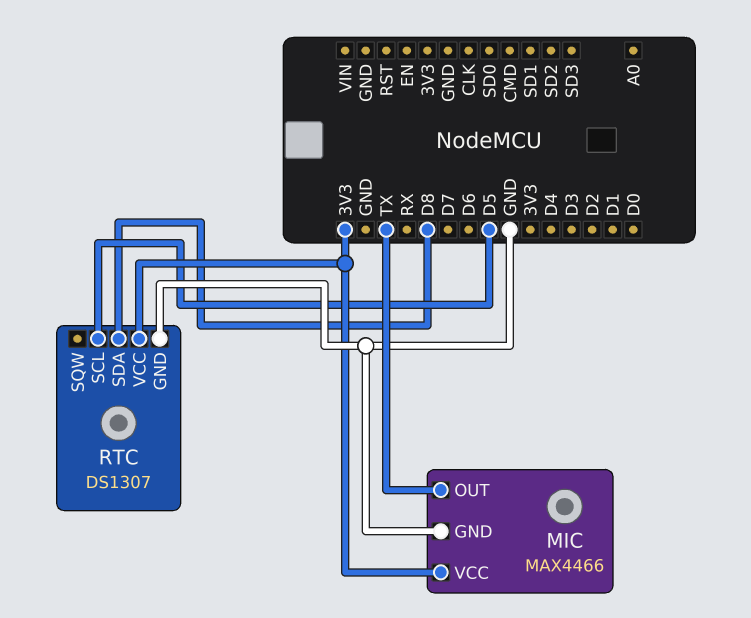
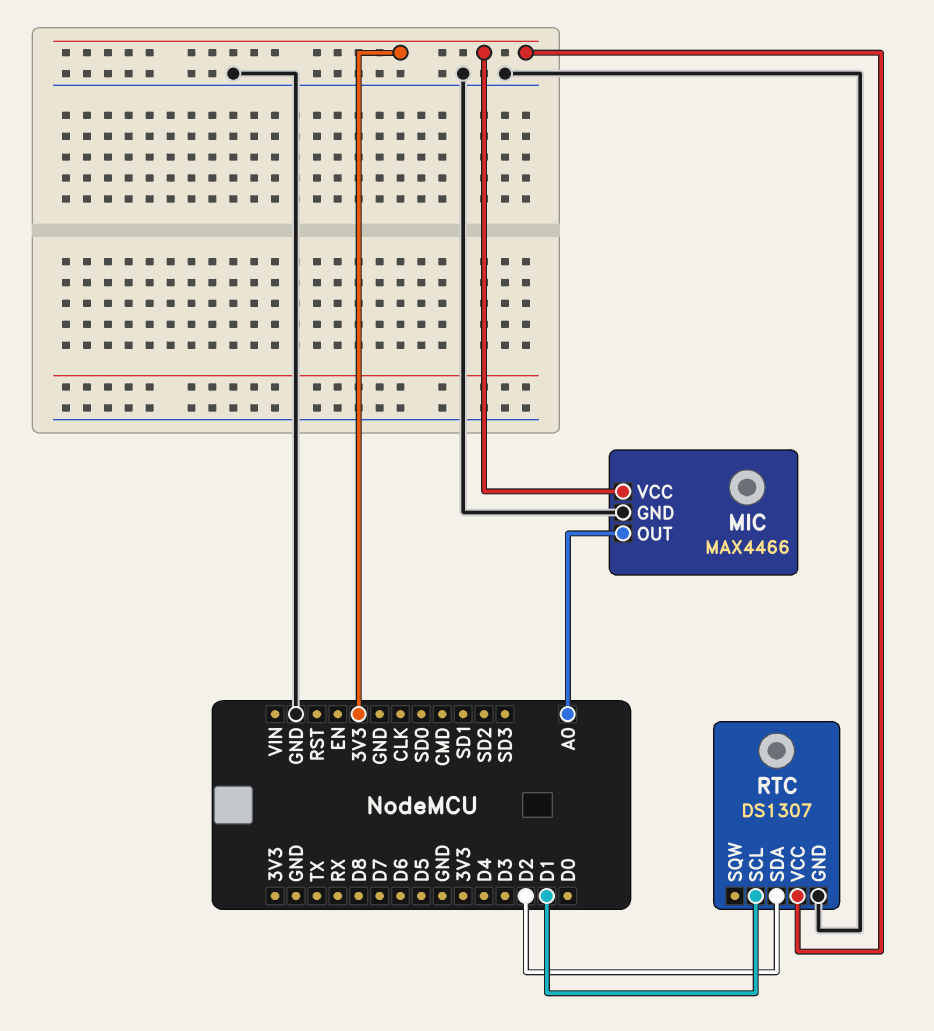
MIC pin OUT: TX -> A0
RTC pin SCL: D5 -> D1
RTC pin SDA: D8 -> D2

